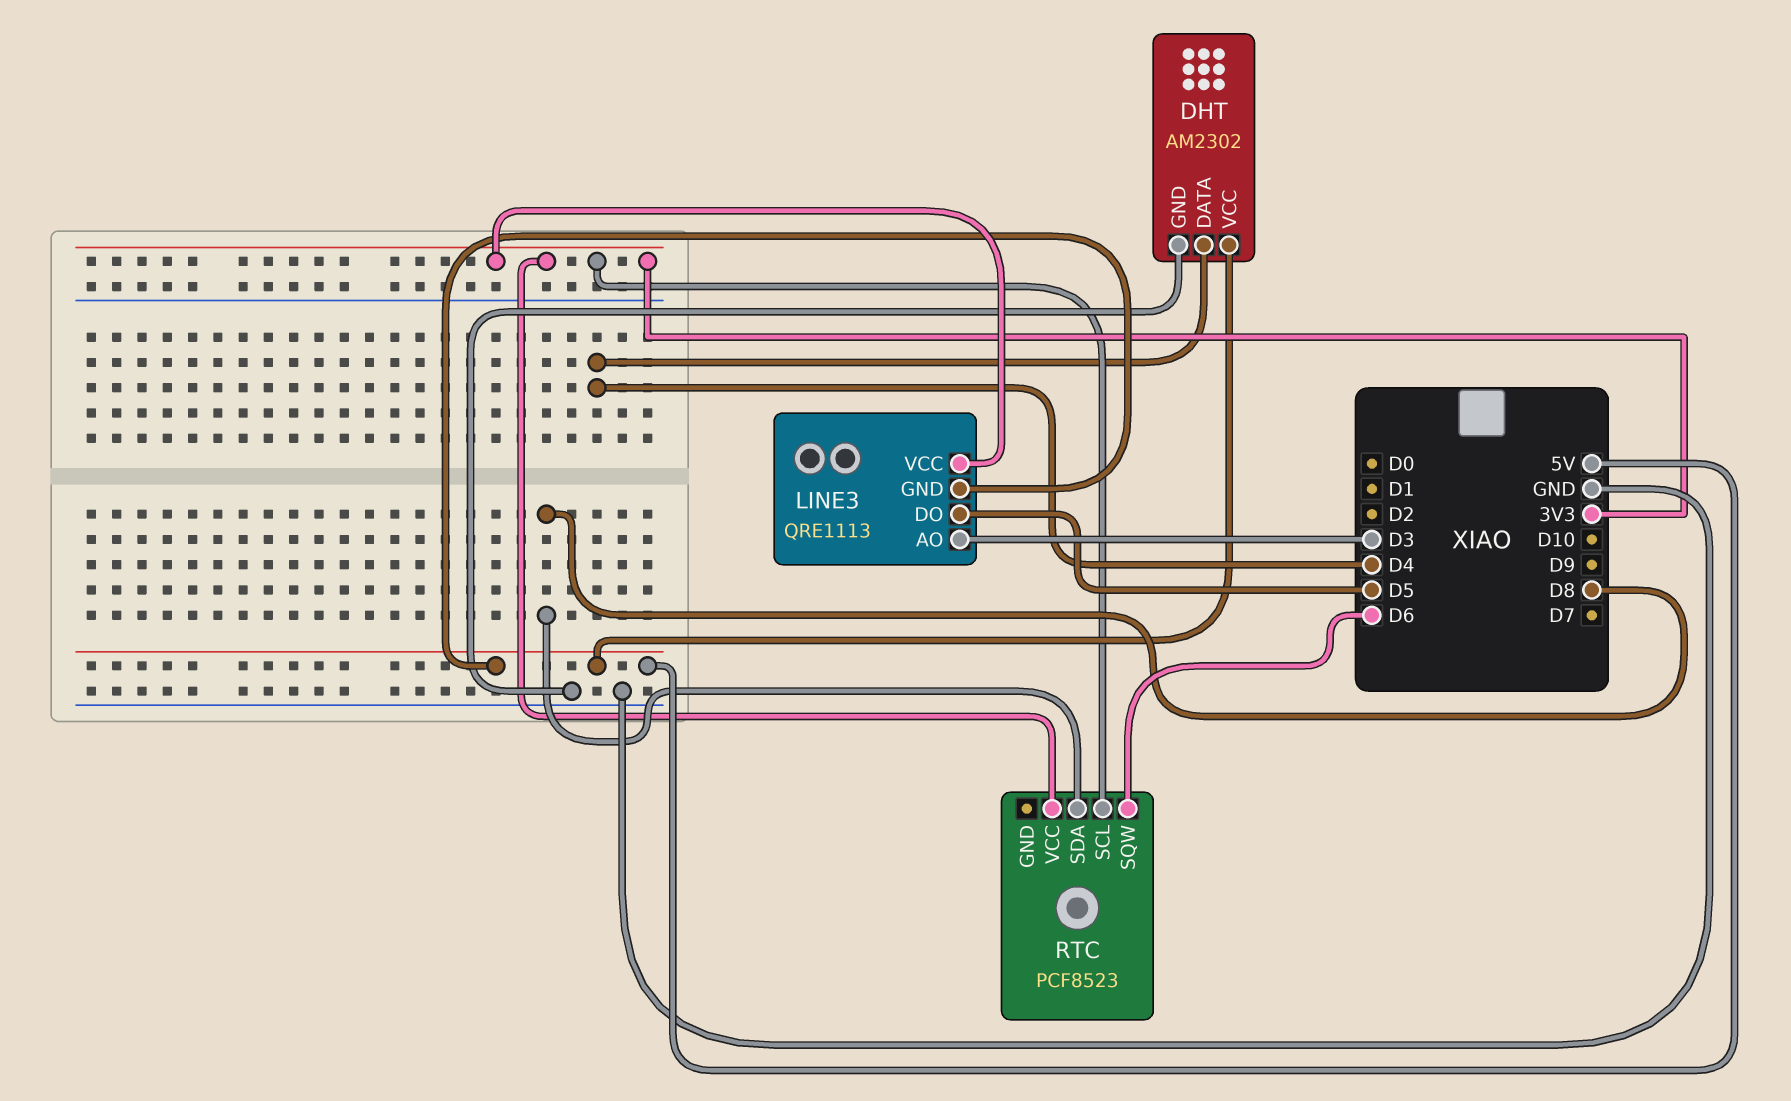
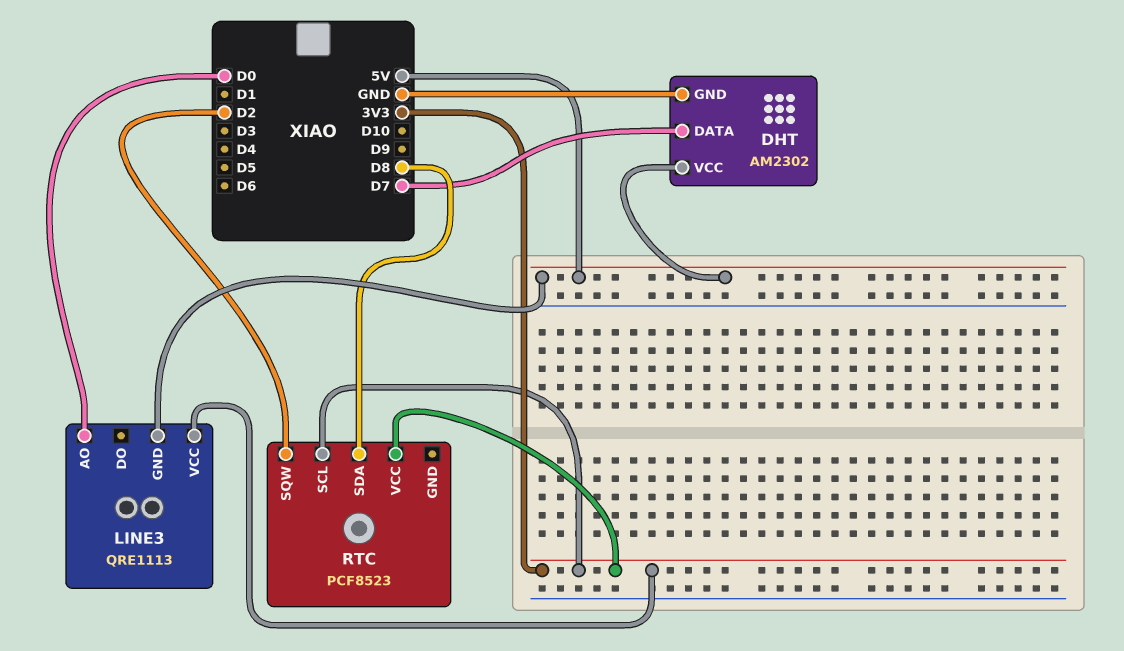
DHT pin DATA: D4 -> D7
LINE3 pin AO: D3 -> D0
LINE3 pin DO: D5 -> none
RTC pin SQW: D6 -> D2

